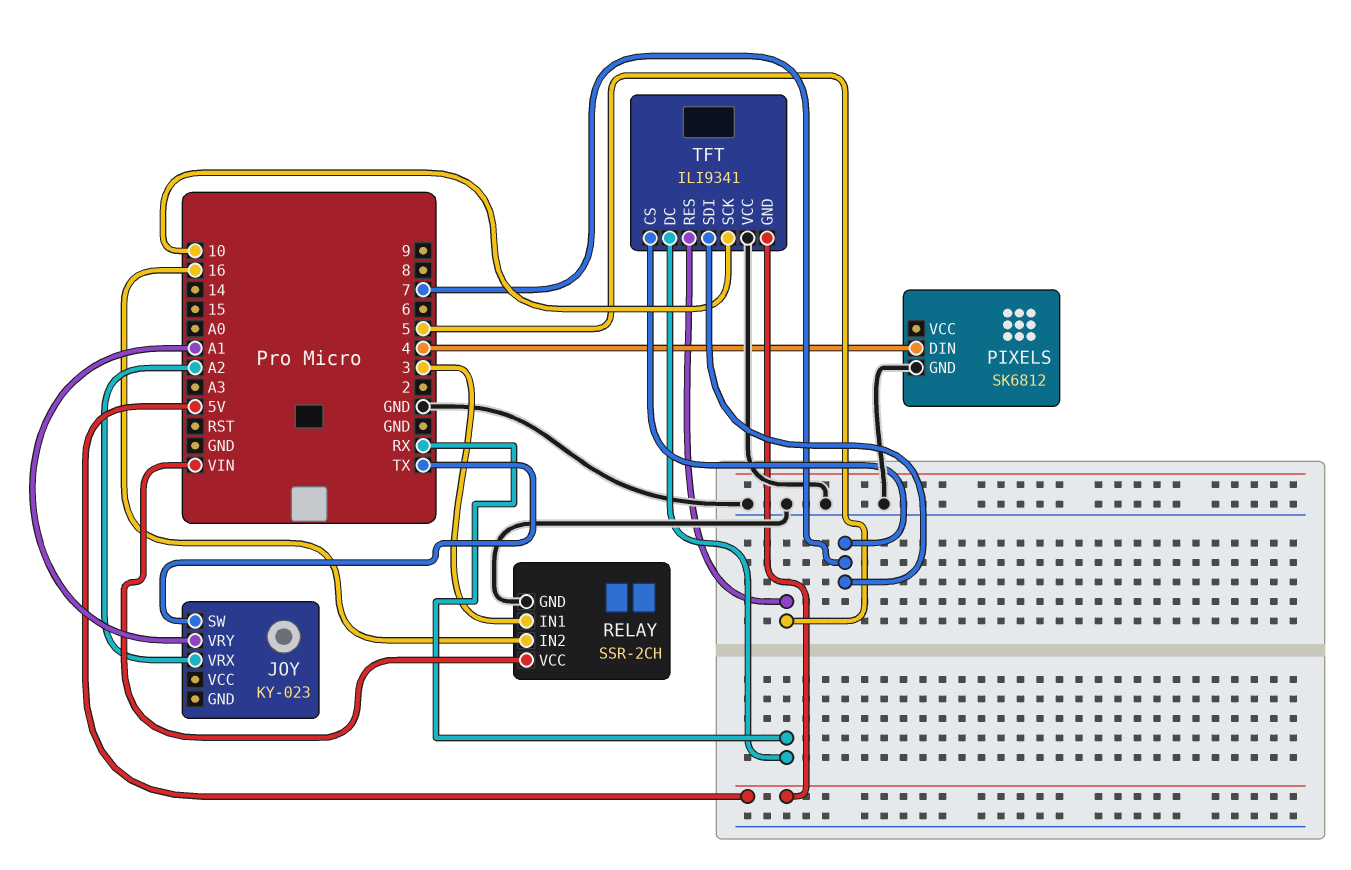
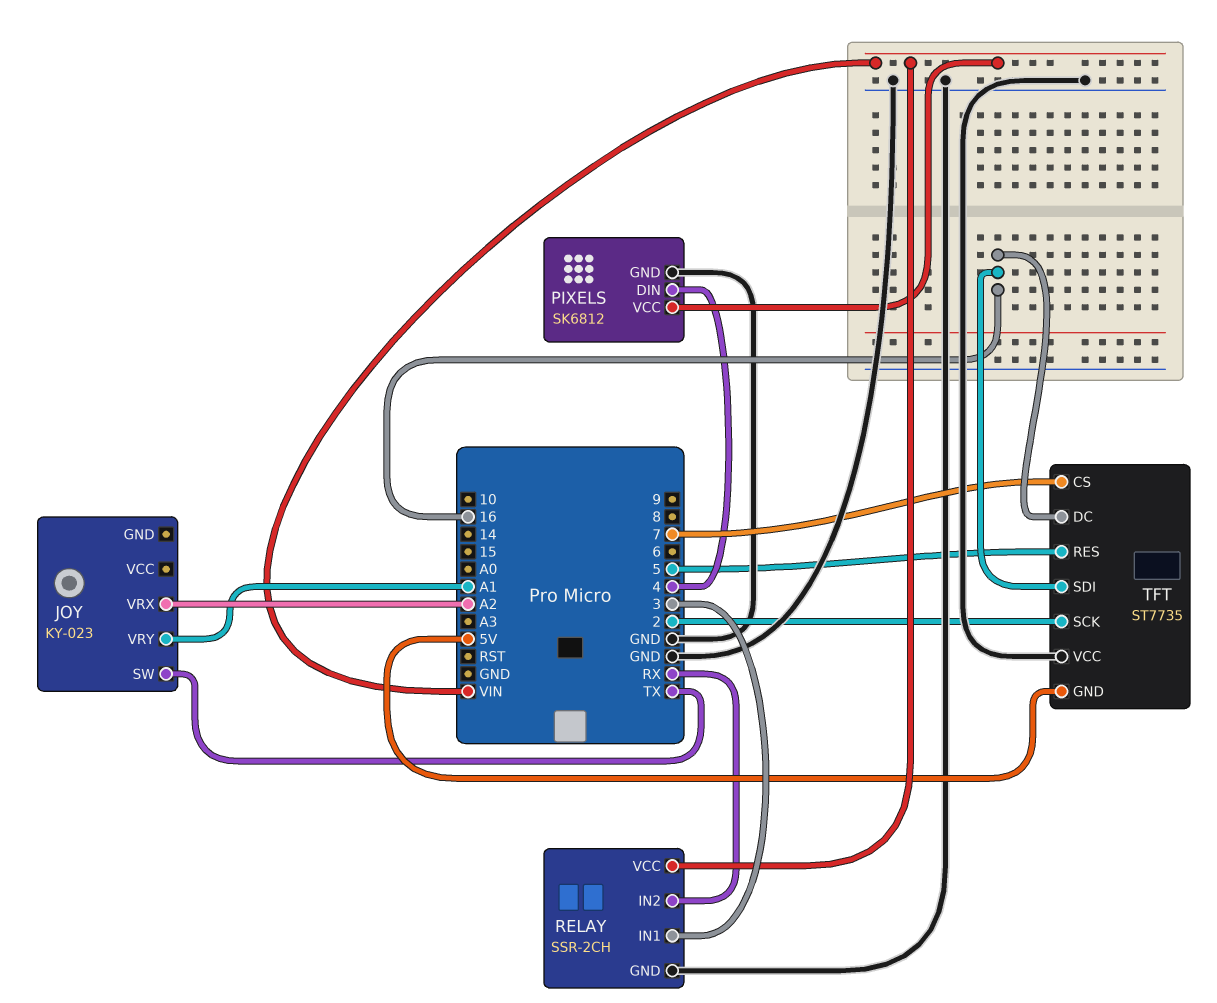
PIXELS pin VCC: none -> VIN
RELAY pin IN2: 16 -> RX
TFT: ILI9341 -> ST7735
TFT pin DC: RX -> 16
TFT pin SCK: 10 -> 2
TFT pin SDI: 7 -> 16

